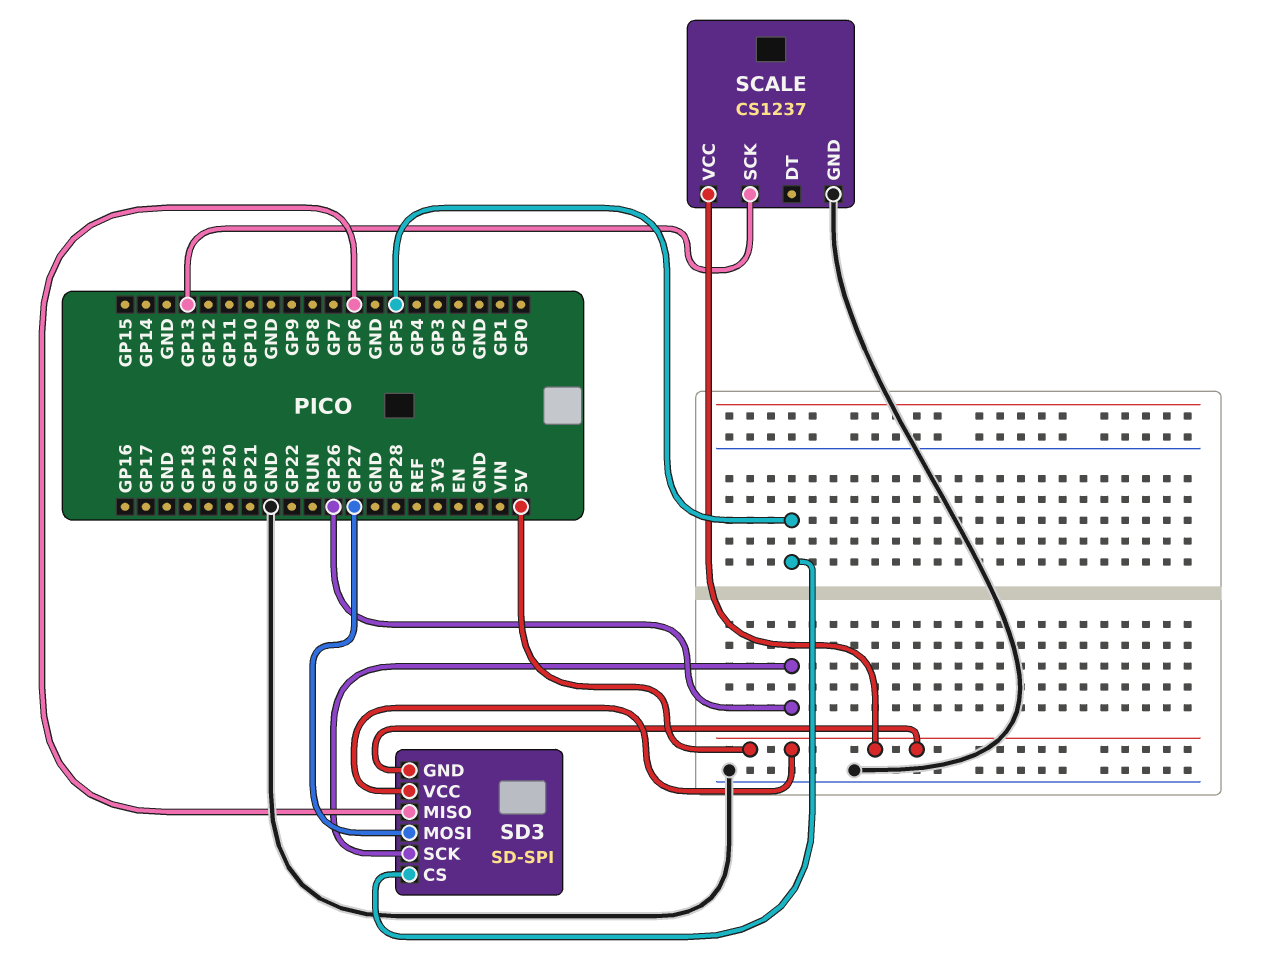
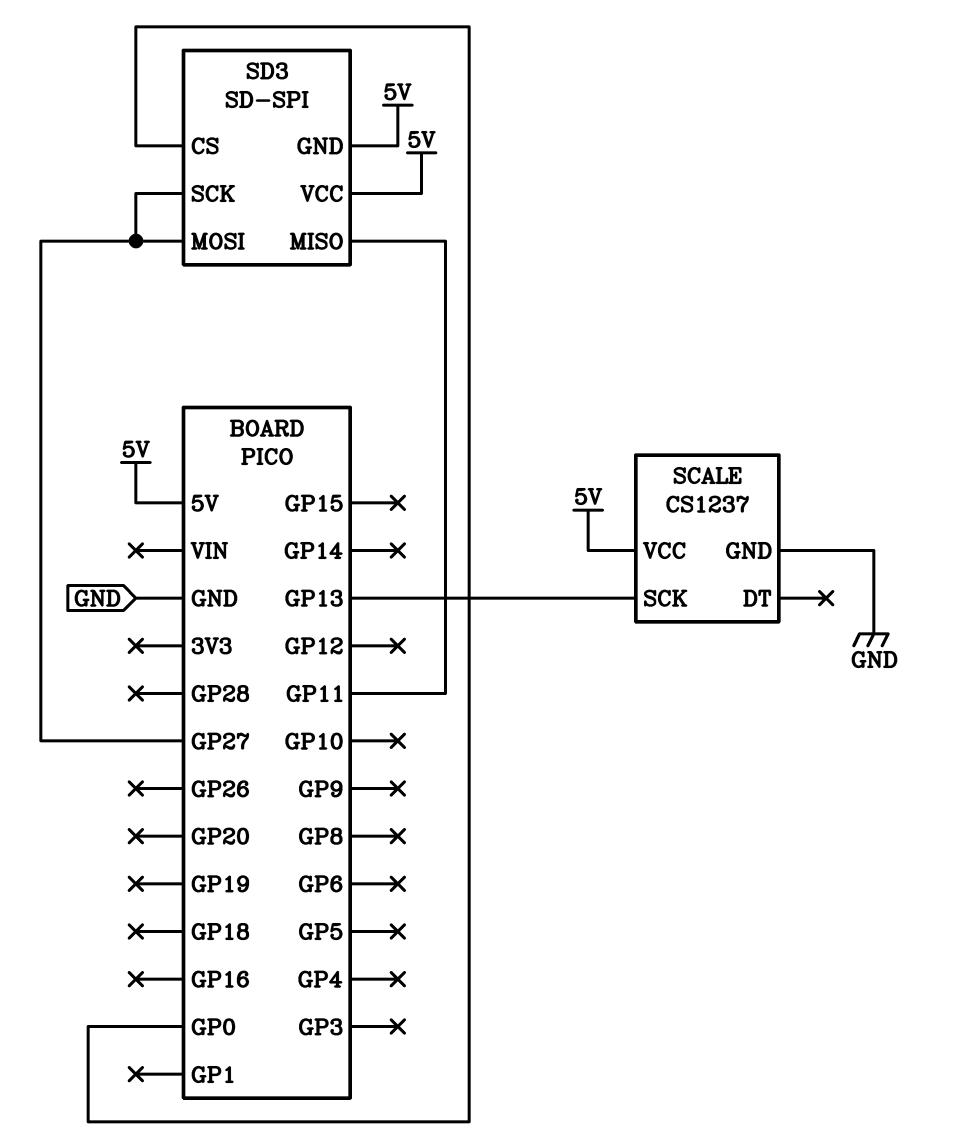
SD3 pin CS: GP5 -> GP0
SD3 pin MISO: GP6 -> GP11
SD3 pin SCK: GP26 -> GP27

